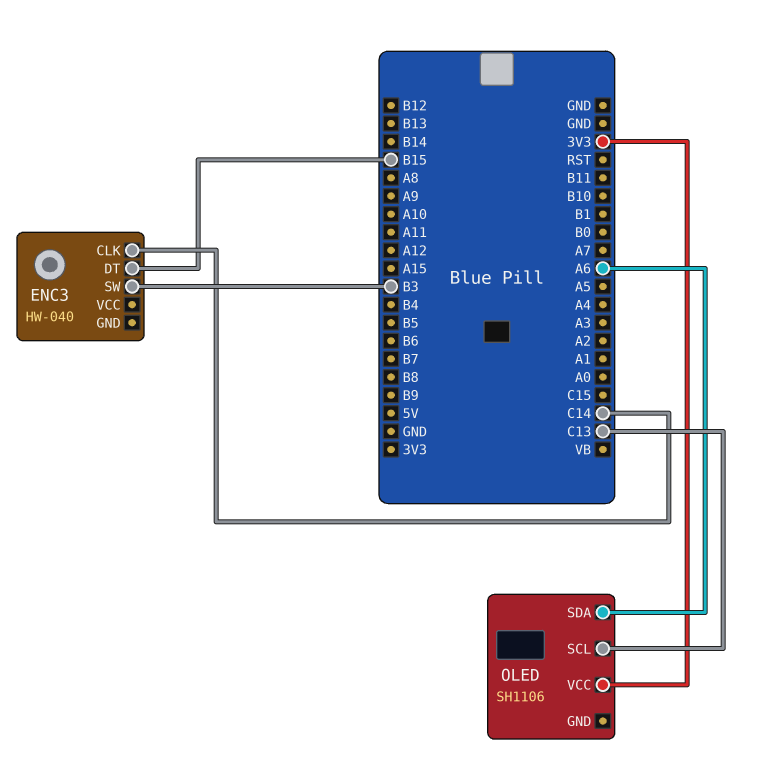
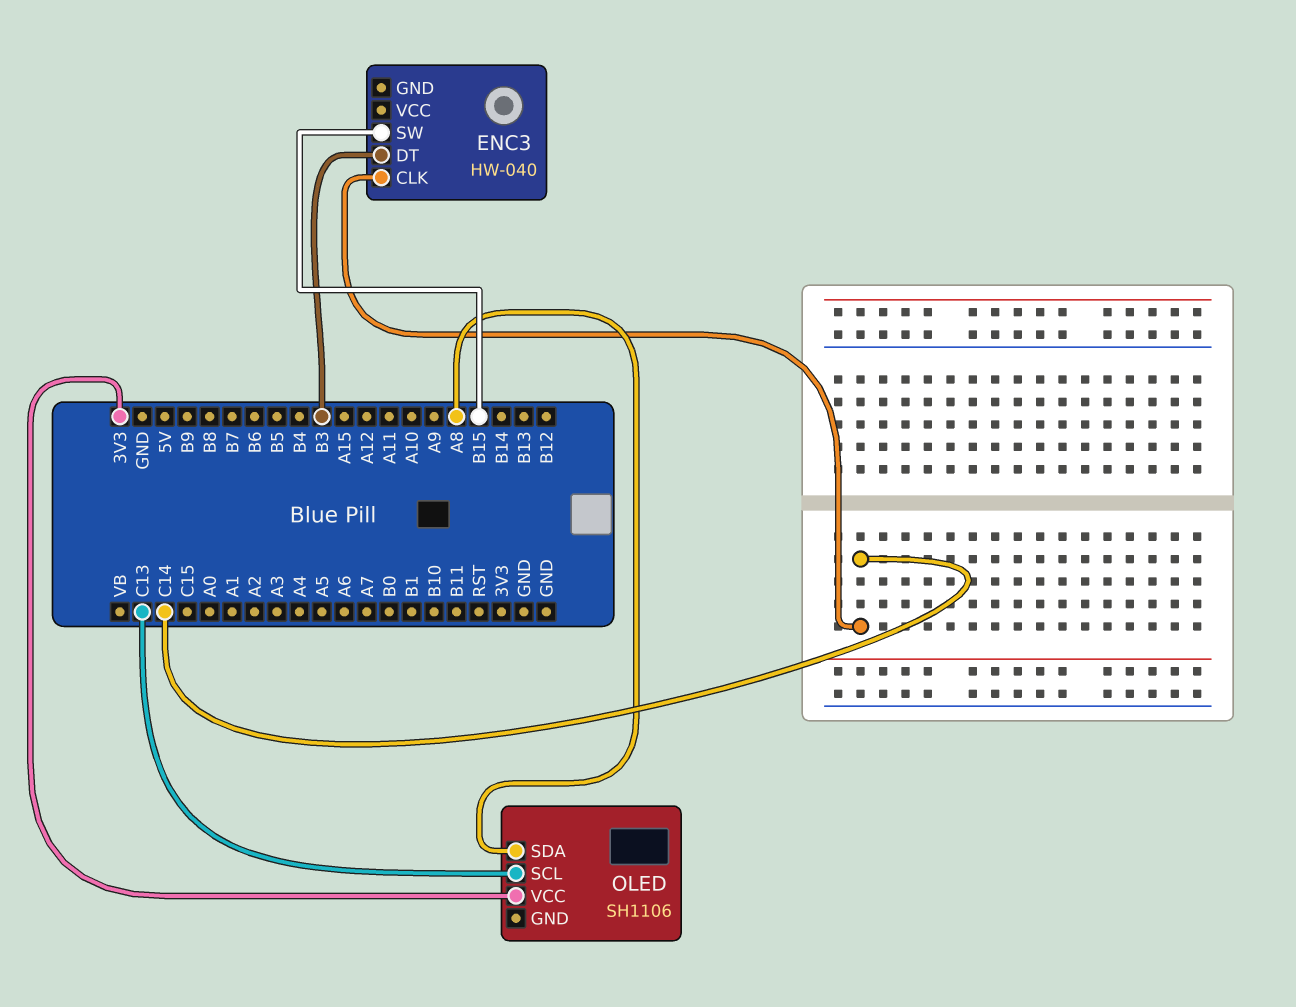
ENC3 pin DT: B15 -> B3
ENC3 pin SW: B3 -> B15
OLED pin SDA: A6 -> A8

